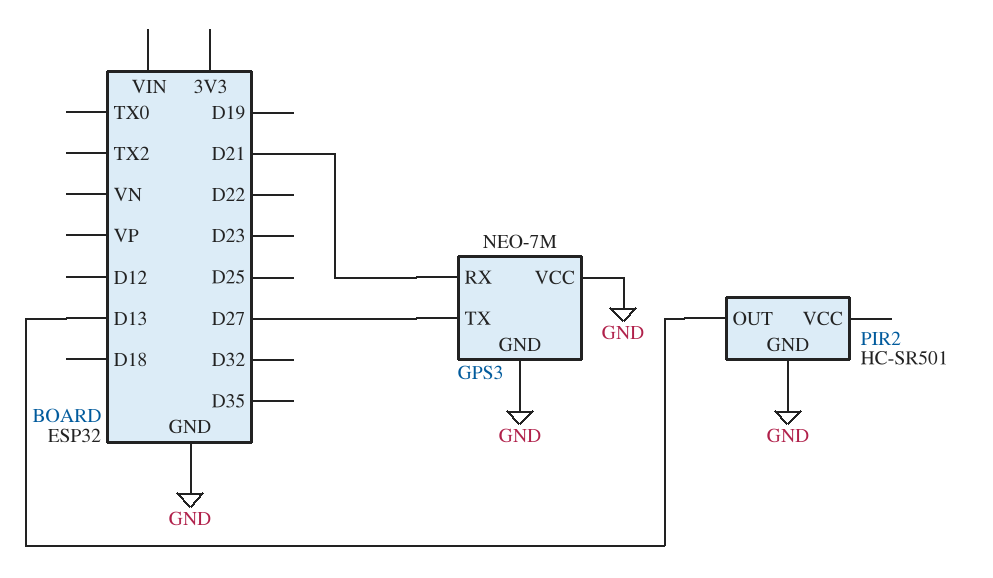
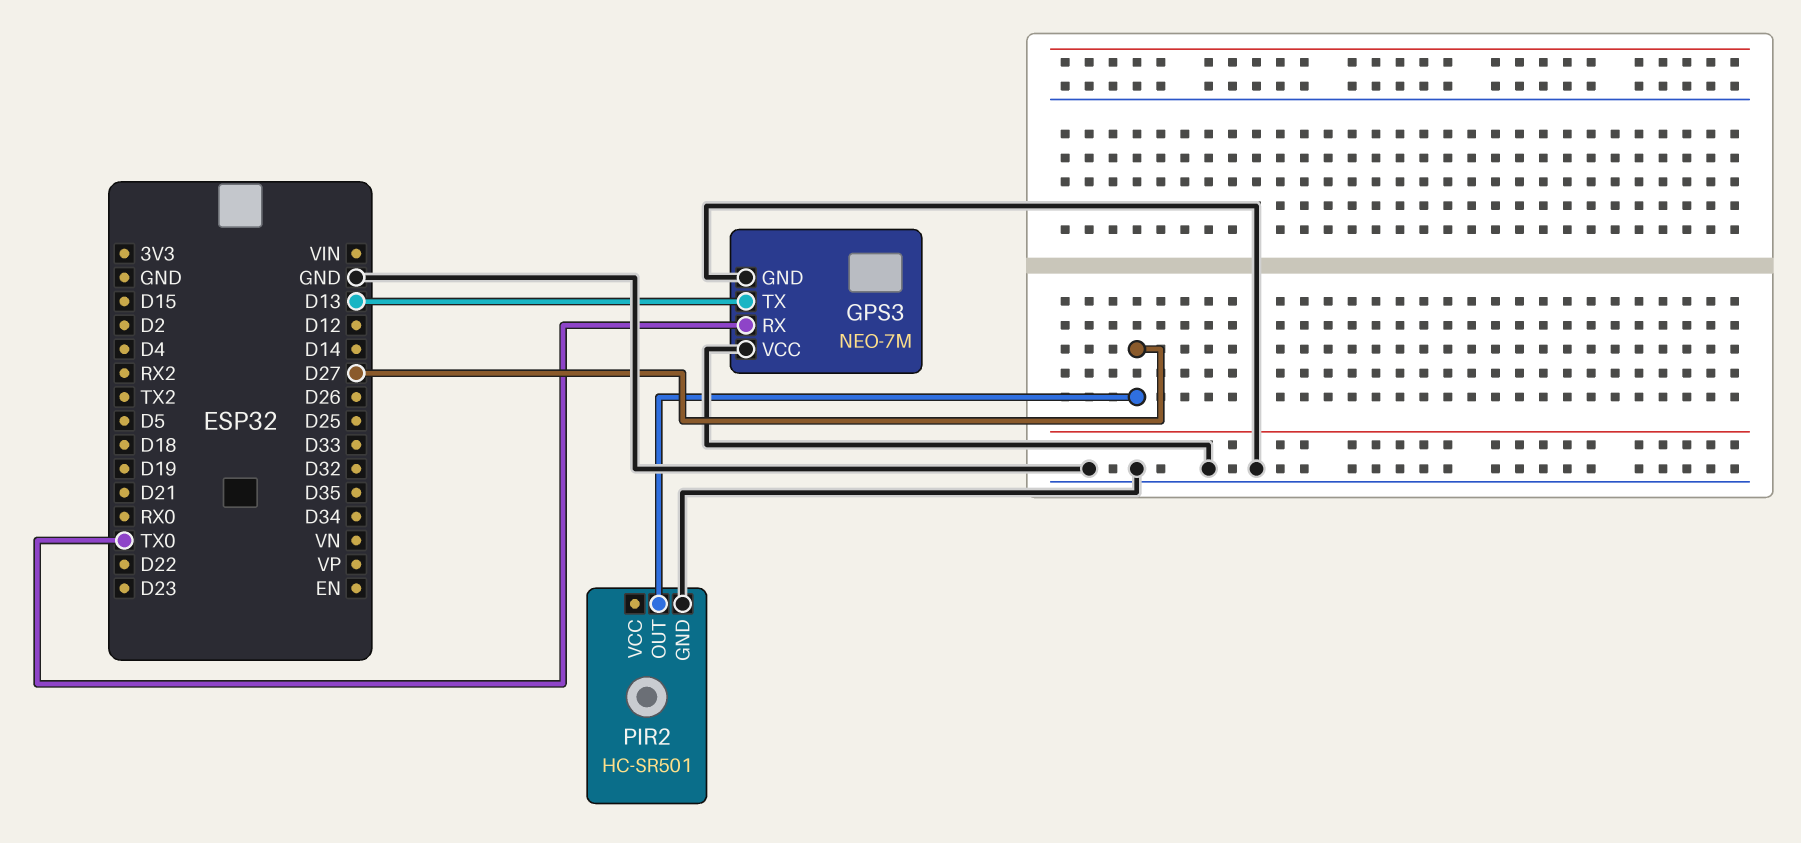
GPS3 pin RX: D21 -> TX0
GPS3 pin TX: D27 -> D13
PIR2 pin OUT: D13 -> D27

